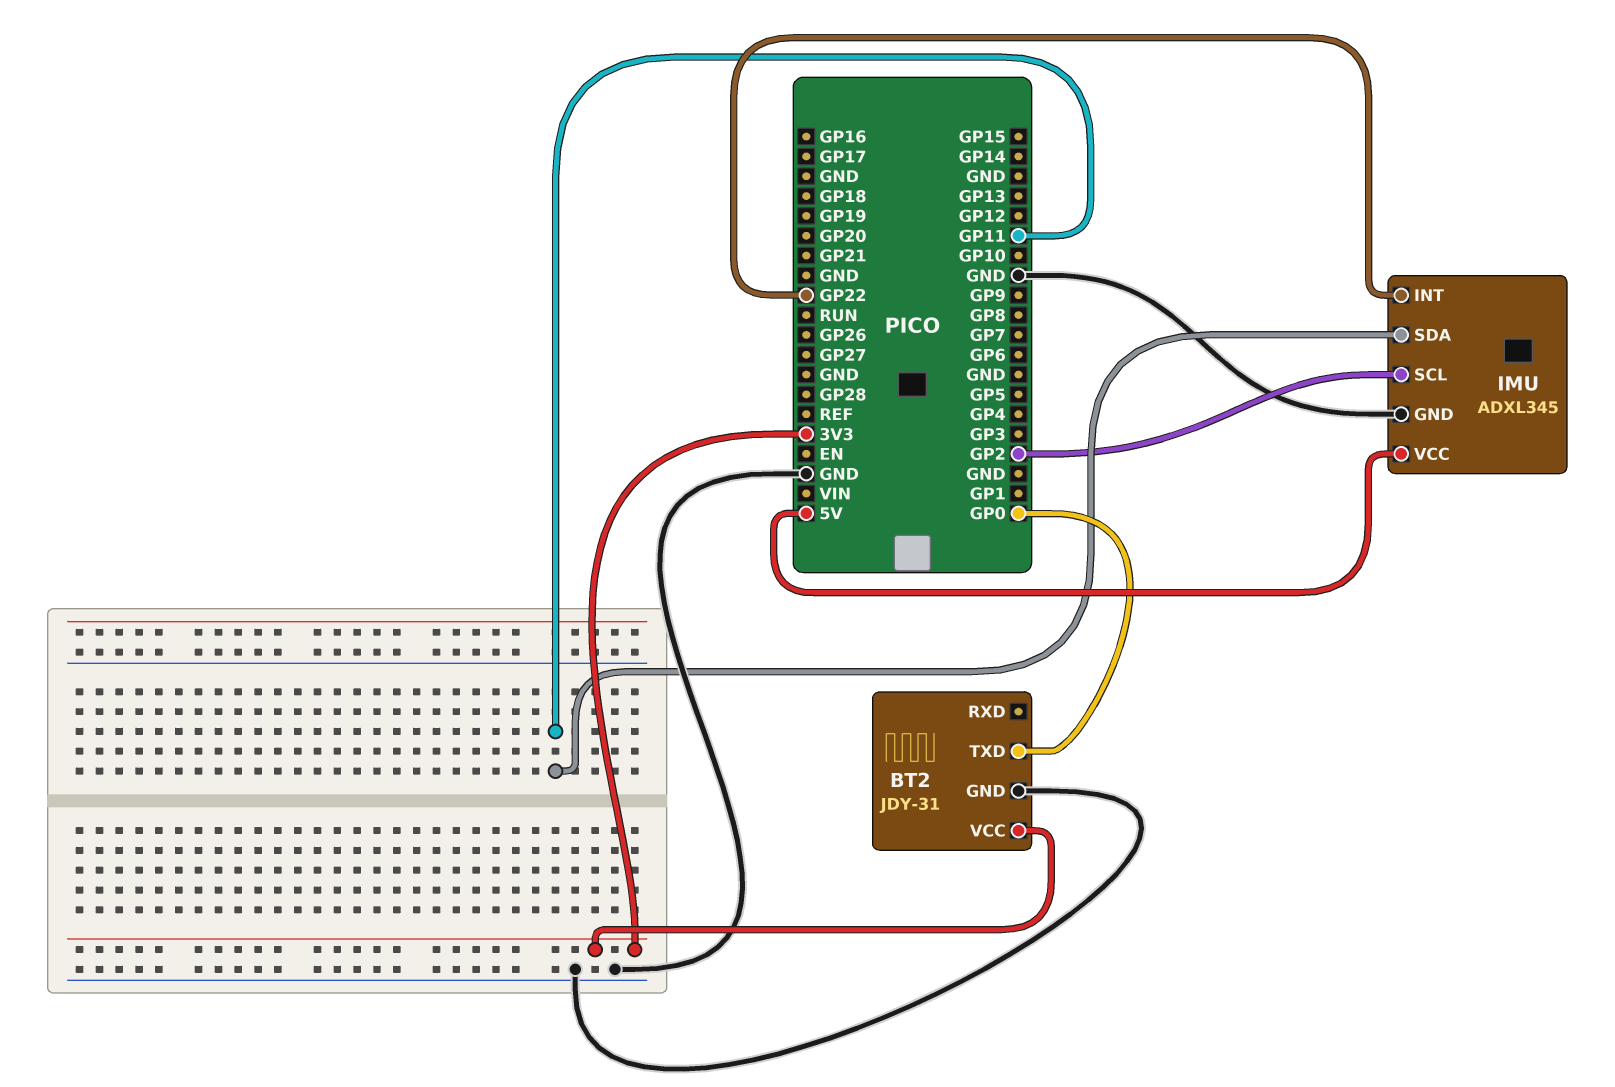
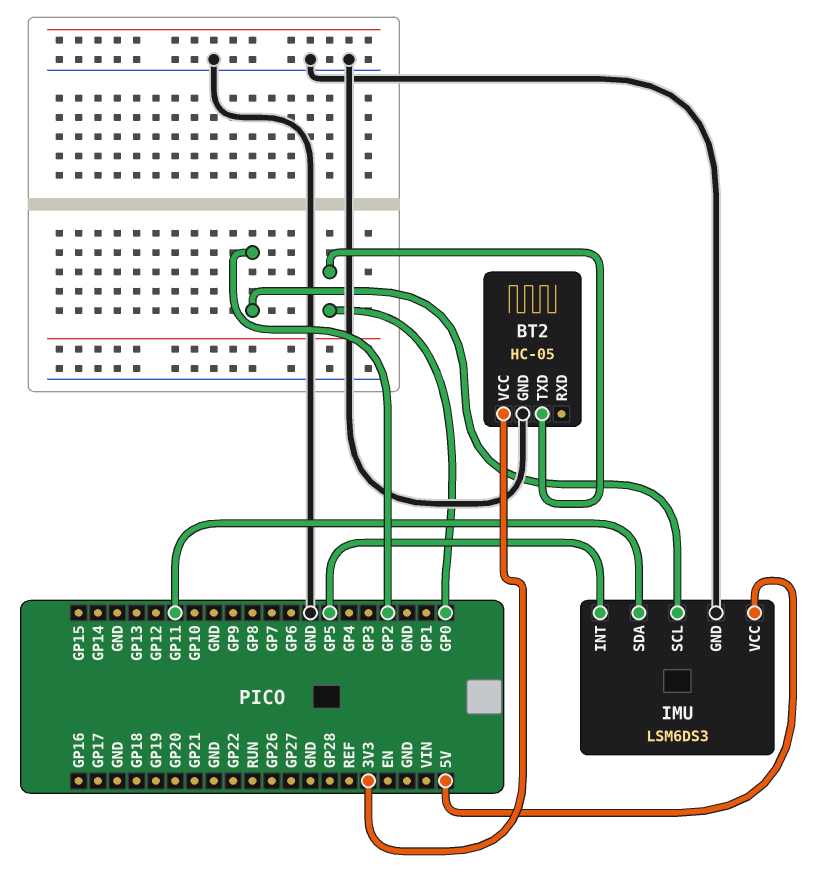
BT2: JDY-31 -> HC-05
IMU: ADXL345 -> LSM6DS3
IMU pin INT: GP22 -> GP5

